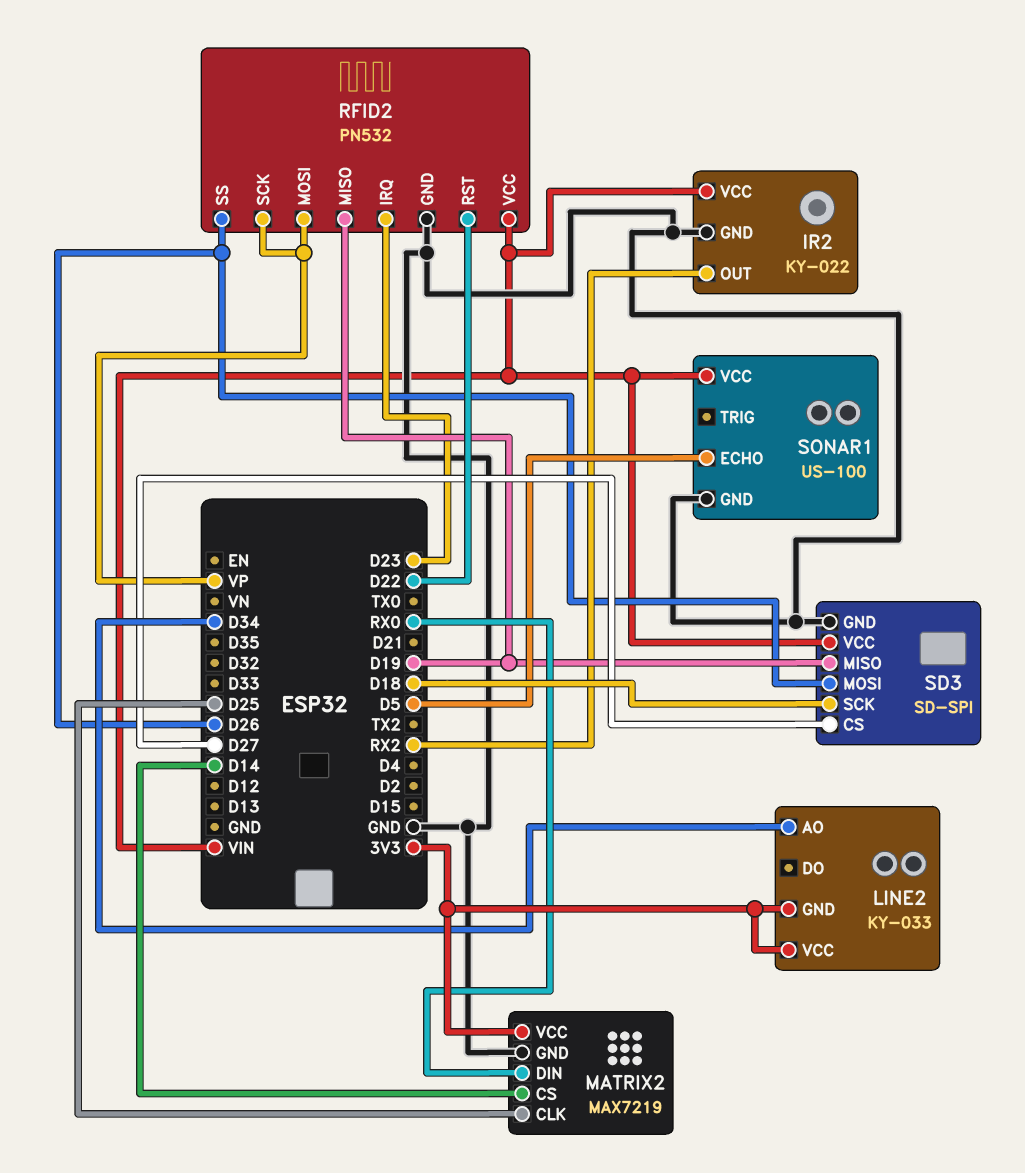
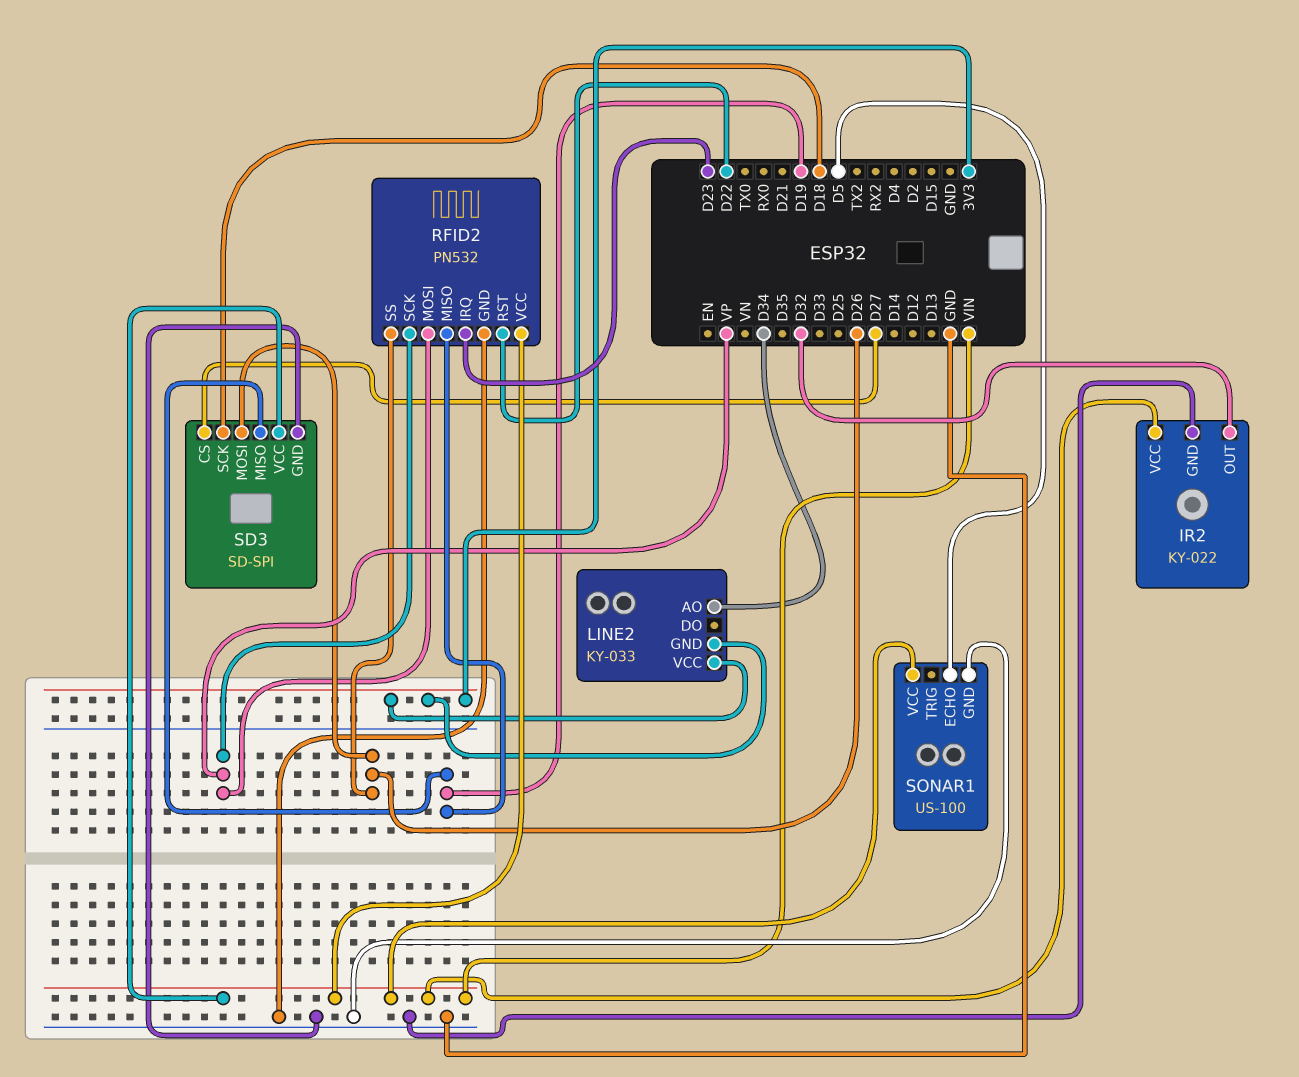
IR2 pin OUT: RX2 -> D32
MATRIX2: MAX7219 -> none
MATRIX2 pin CLK: D25 -> none
MATRIX2 pin CS: D14 -> none
MATRIX2 pin DIN: RX0 -> none
MATRIX2 pin GND: GND -> none
MATRIX2 pin VCC: 3V3 -> none

